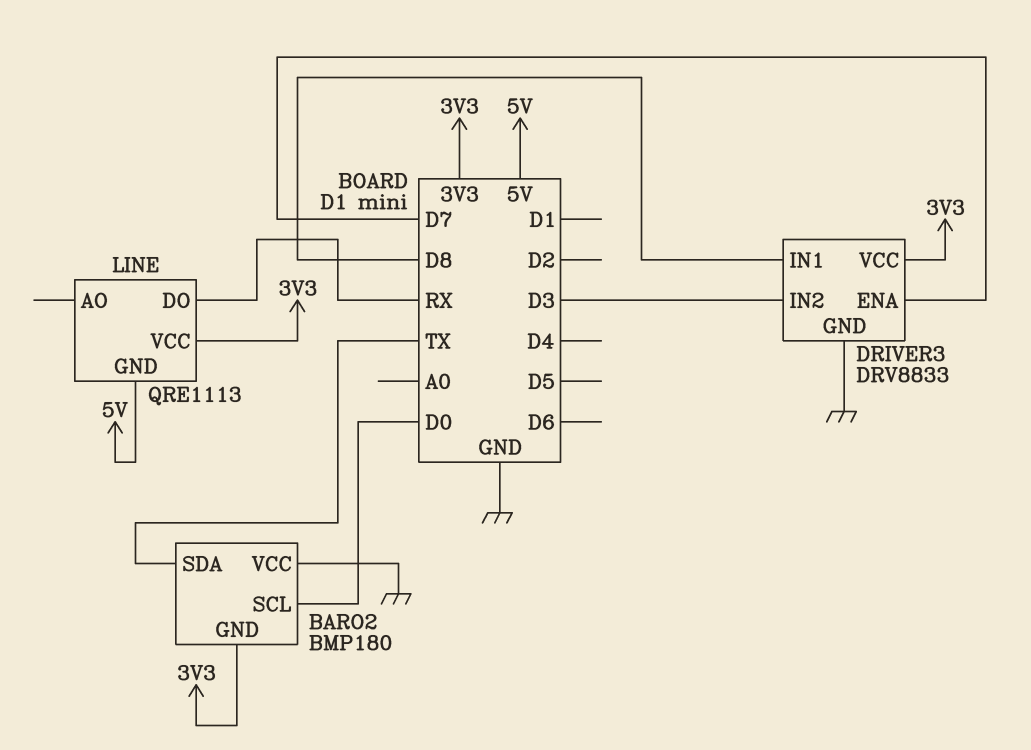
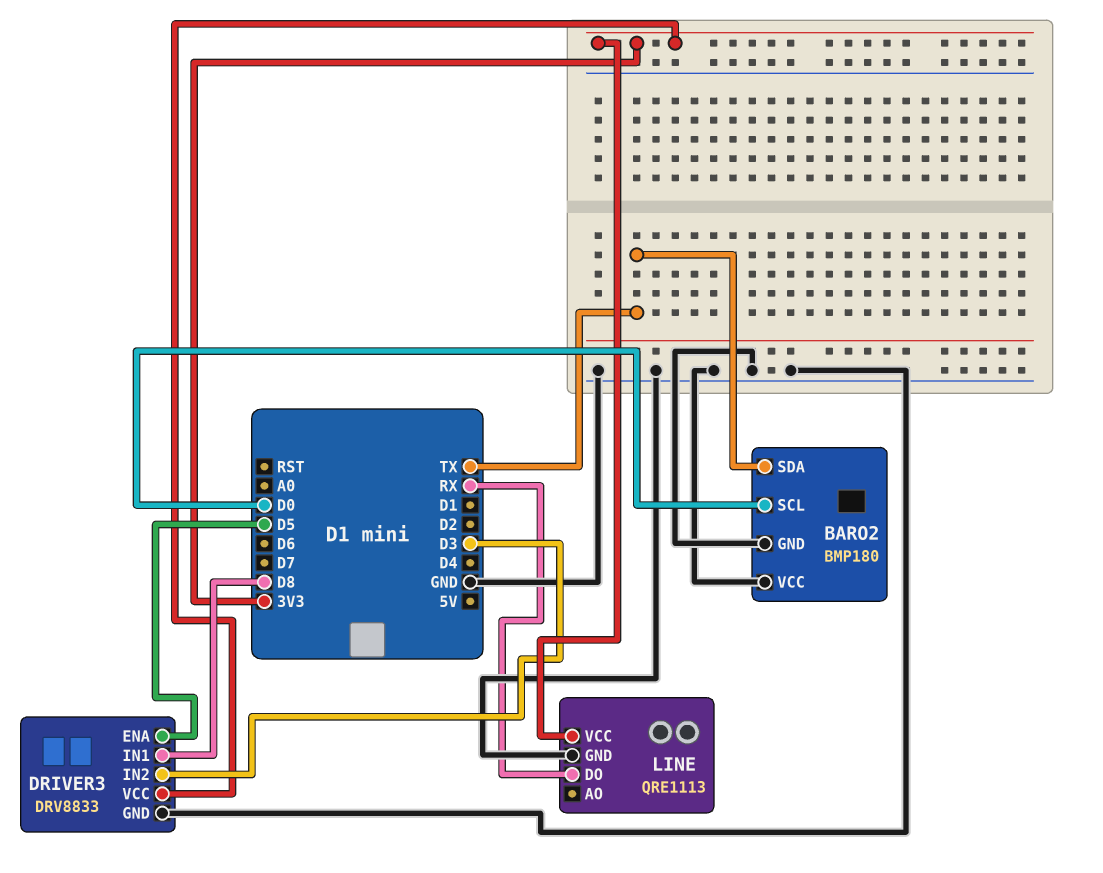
BARO2 pin GND: 3V3 -> GND
DRIVER3 pin ENA: D7 -> D5
LINE pin GND: 5V -> GND

